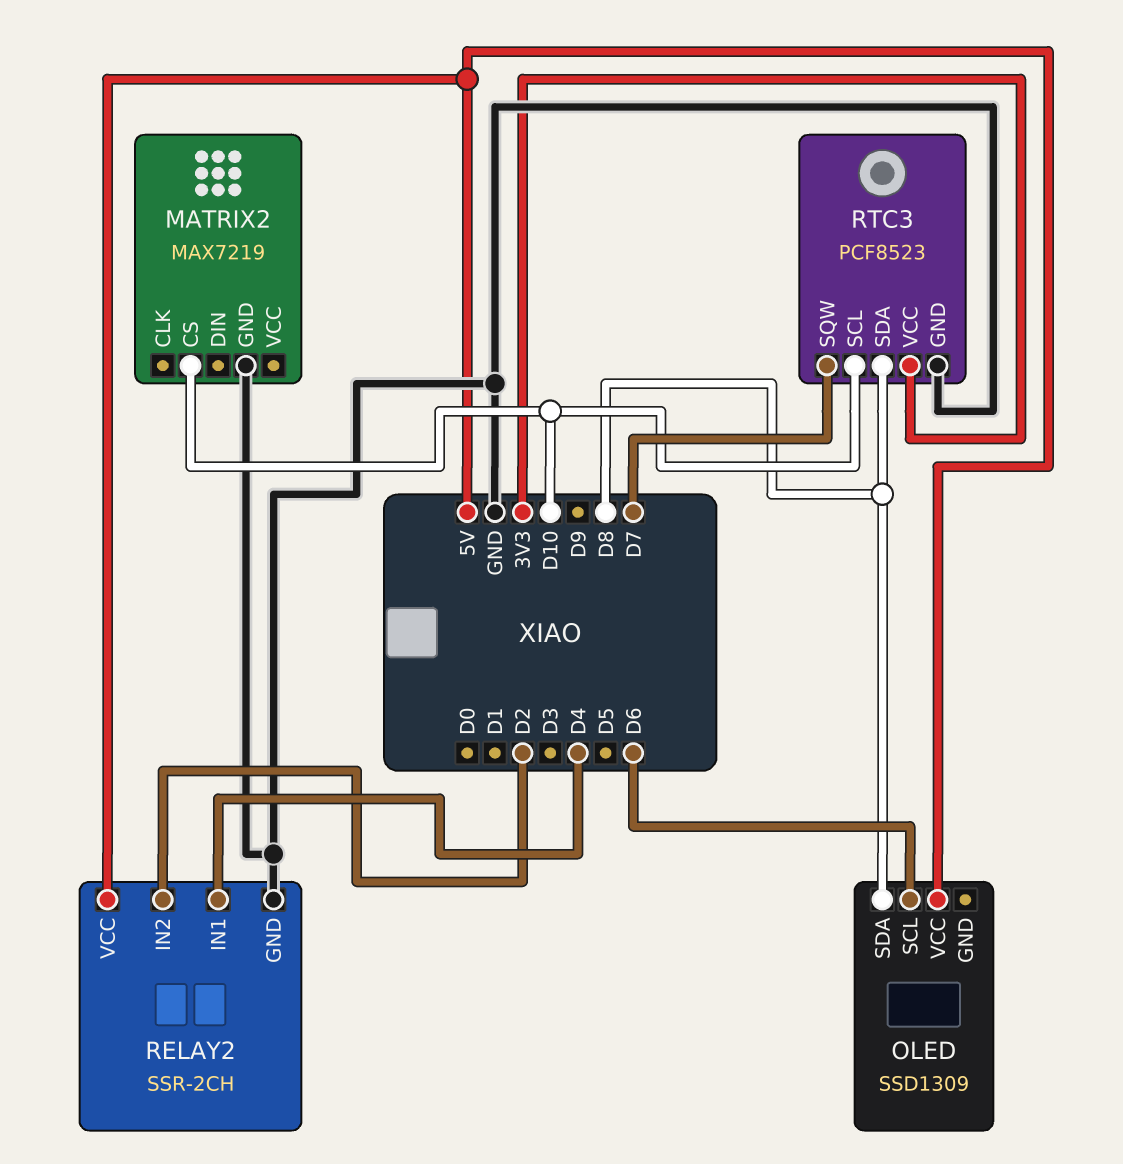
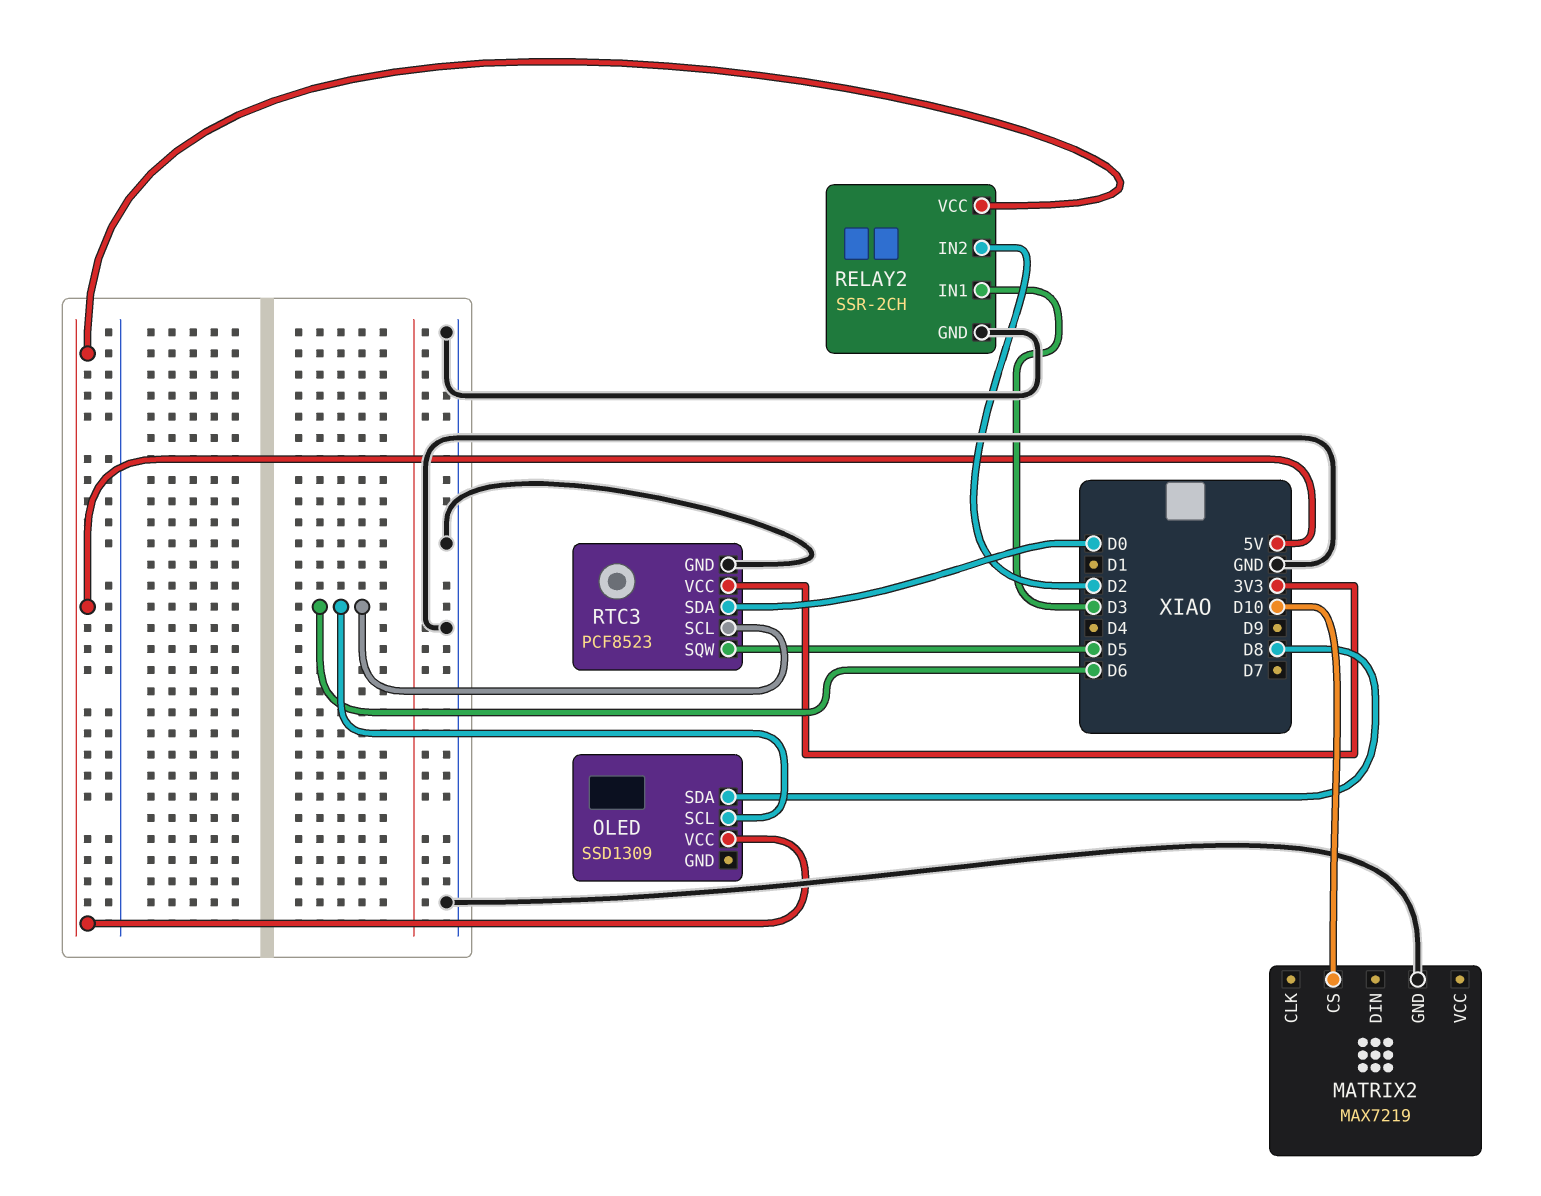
RELAY2 pin IN1: D4 -> D3
RTC3 pin SCL: D10 -> D6
RTC3 pin SDA: D8 -> D0
RTC3 pin SQW: D7 -> D5

